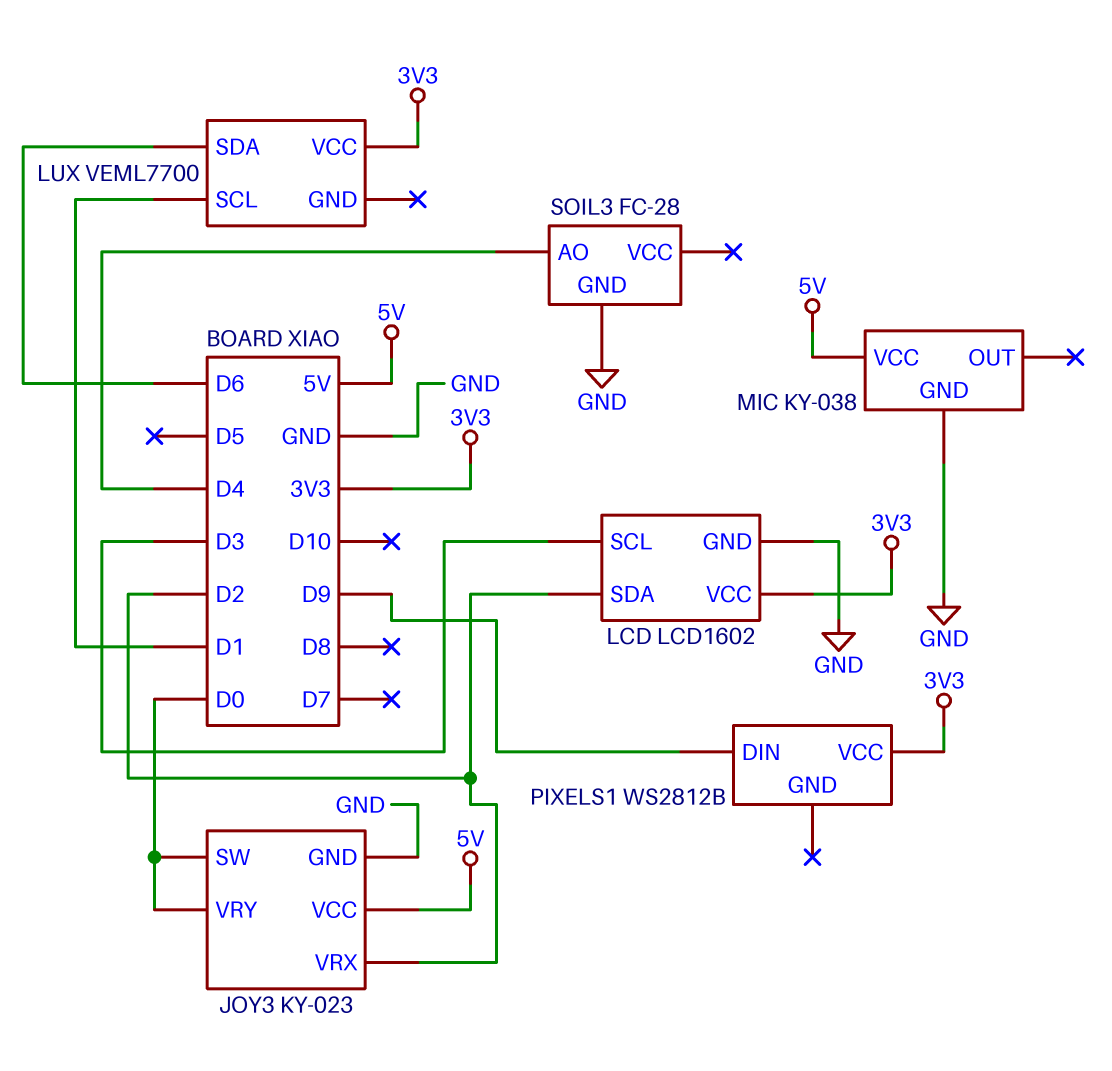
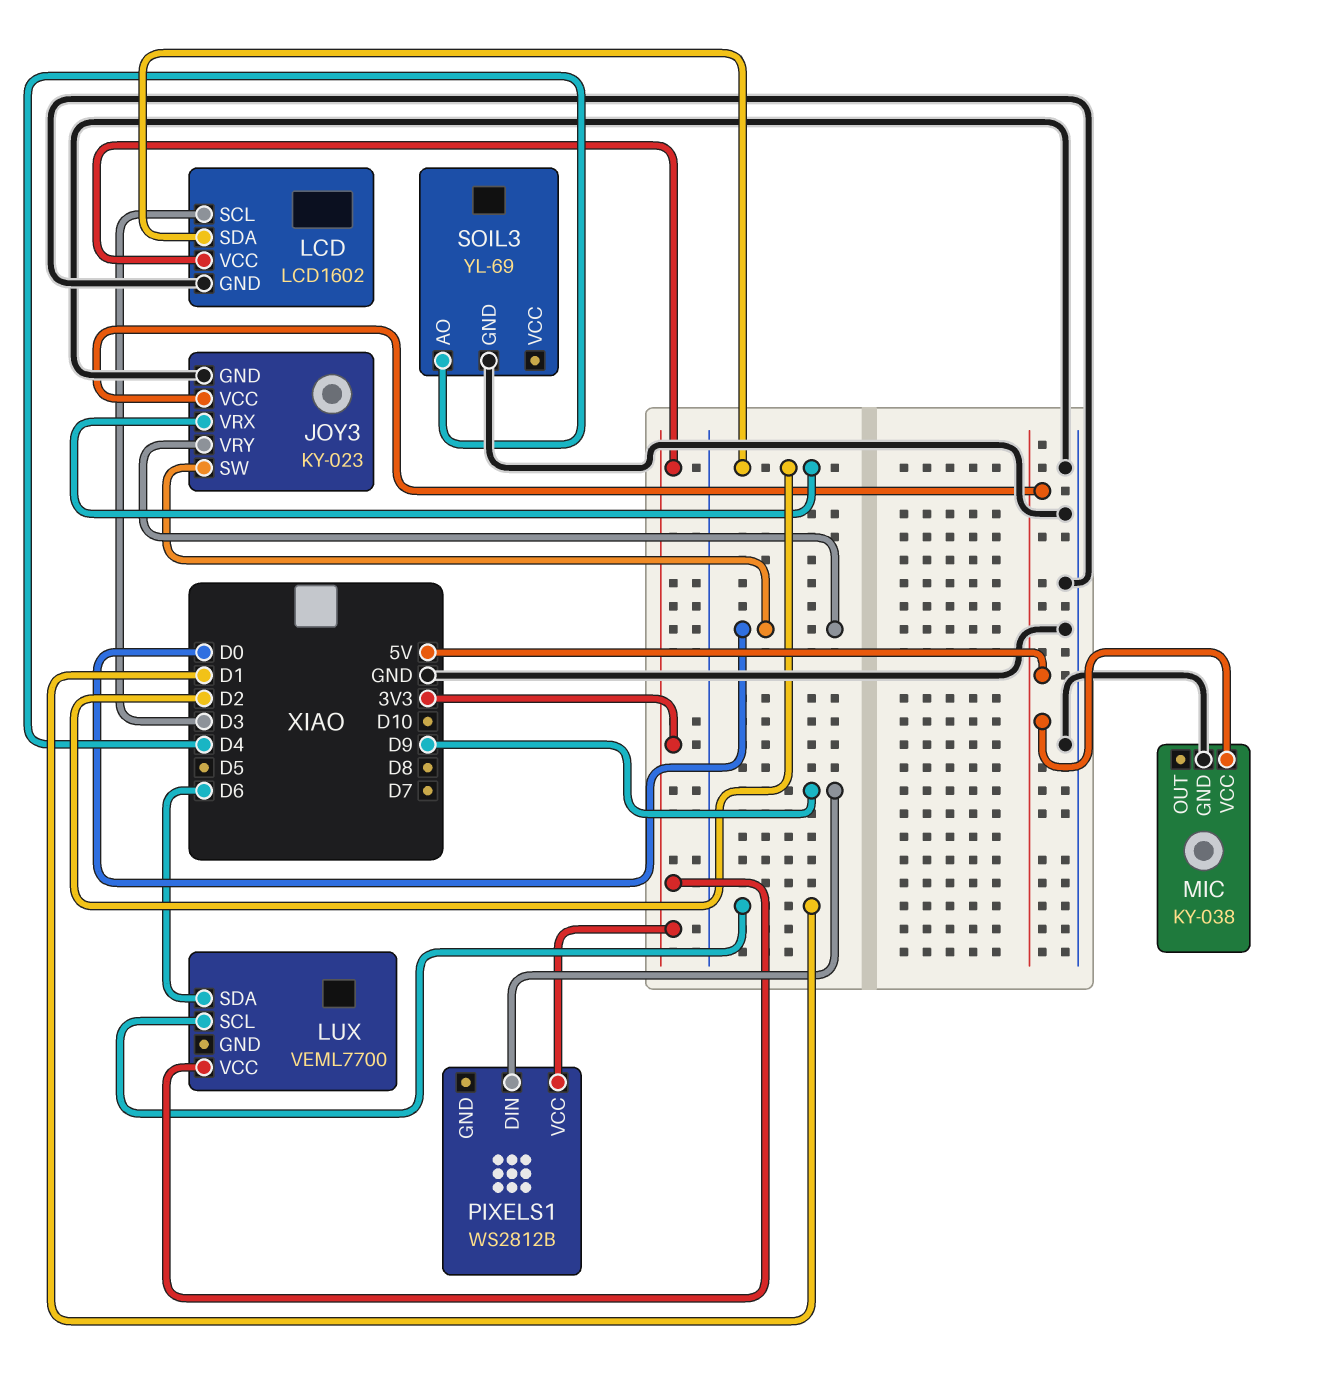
SOIL3: FC-28 -> YL-69

